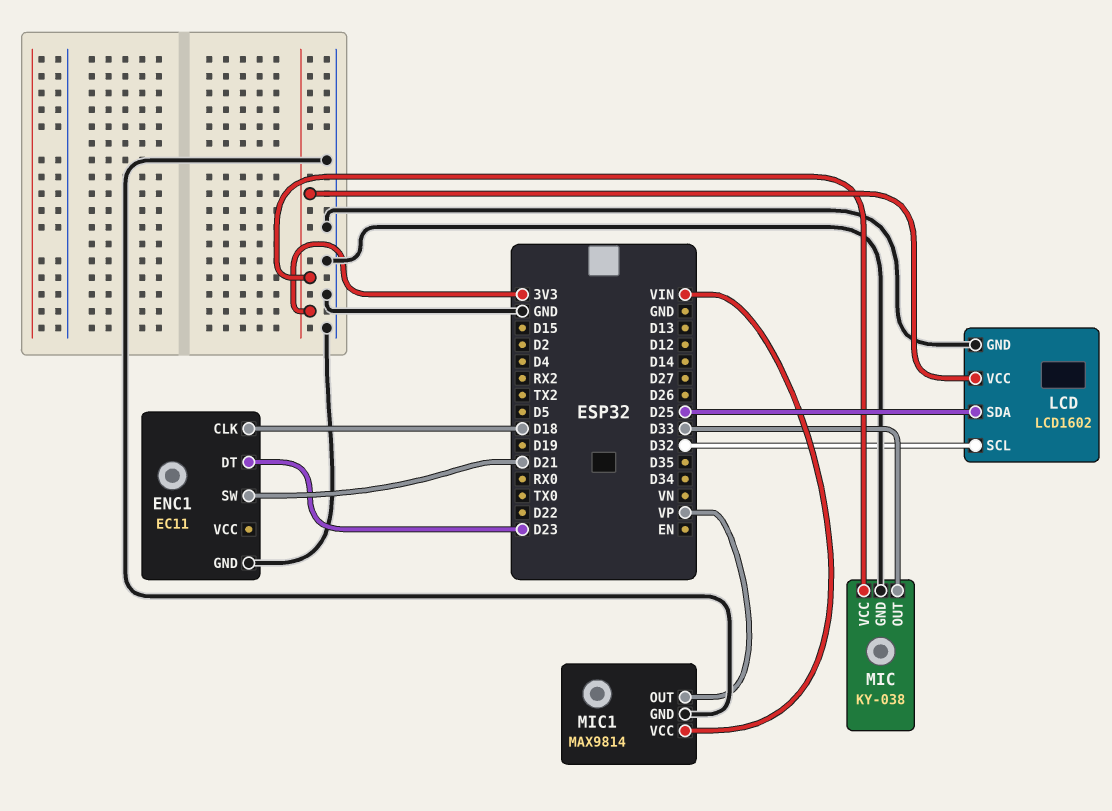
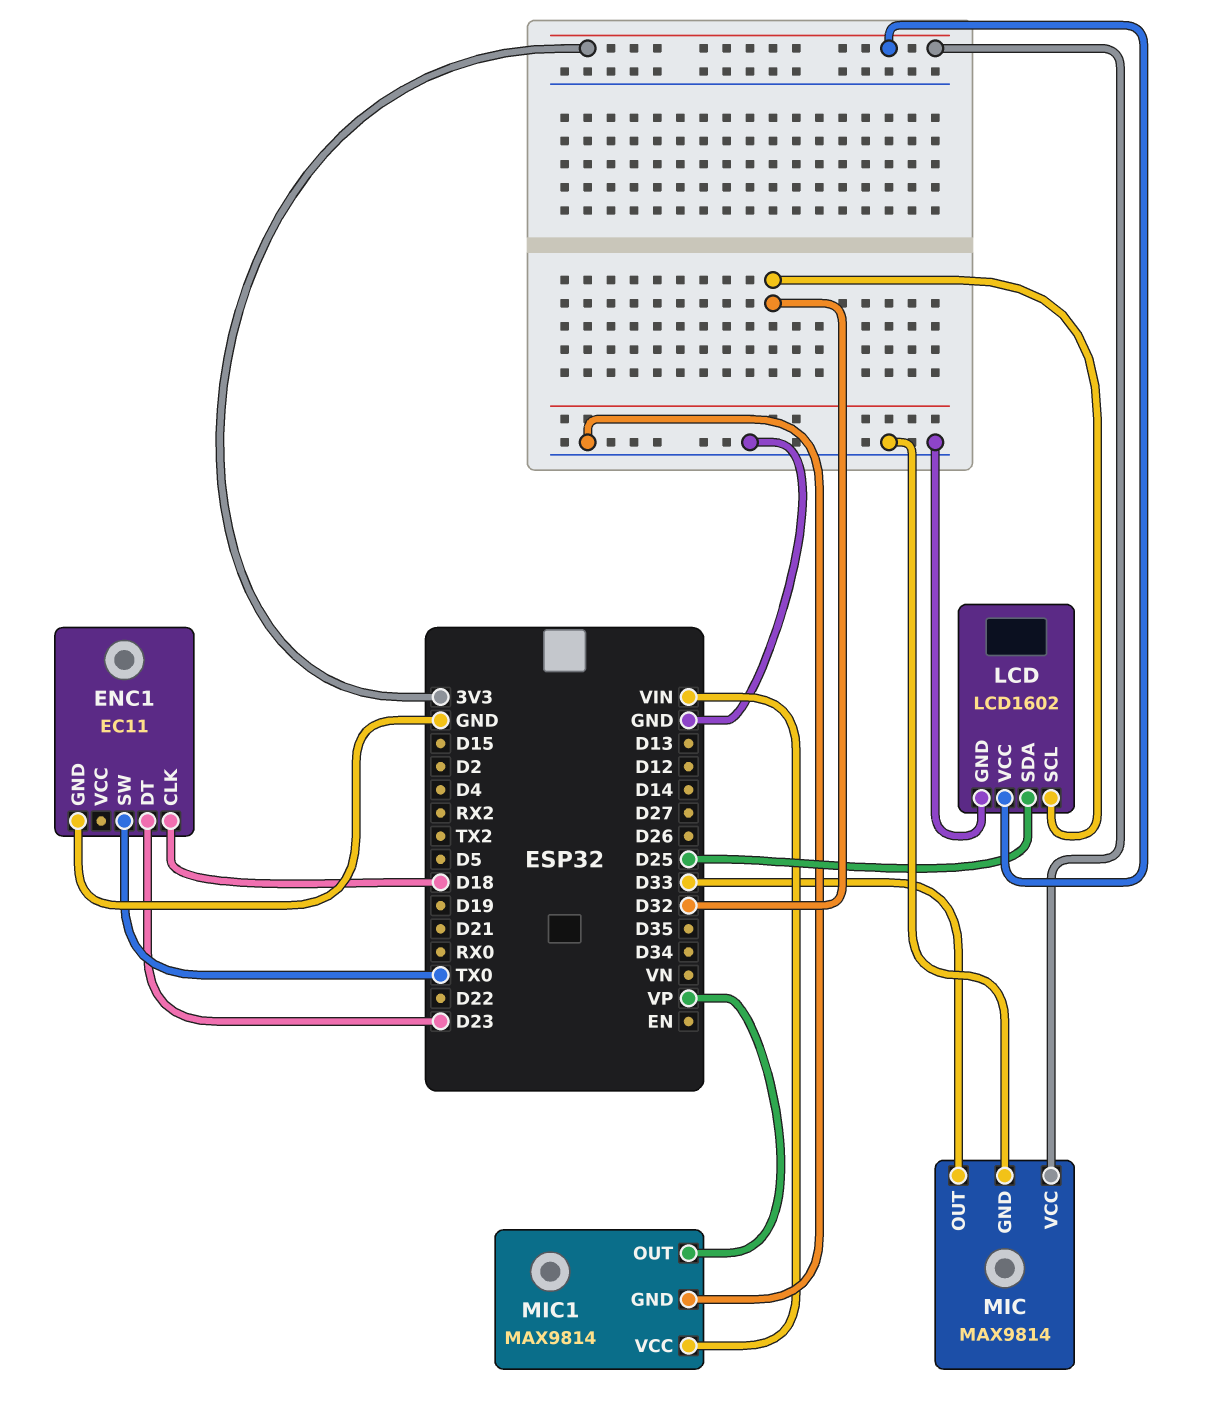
ENC1 pin SW: D21 -> TX0
MIC: KY-038 -> MAX9814

